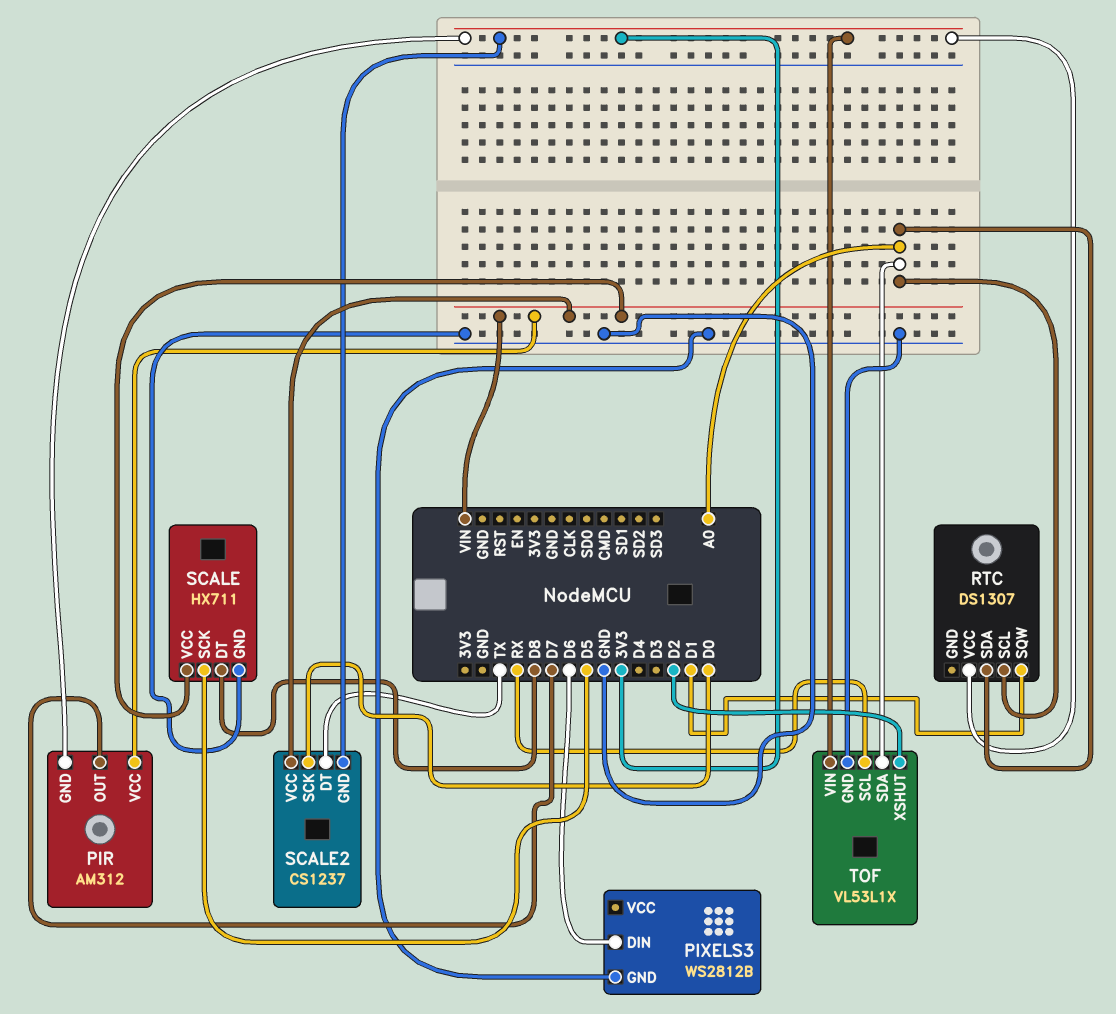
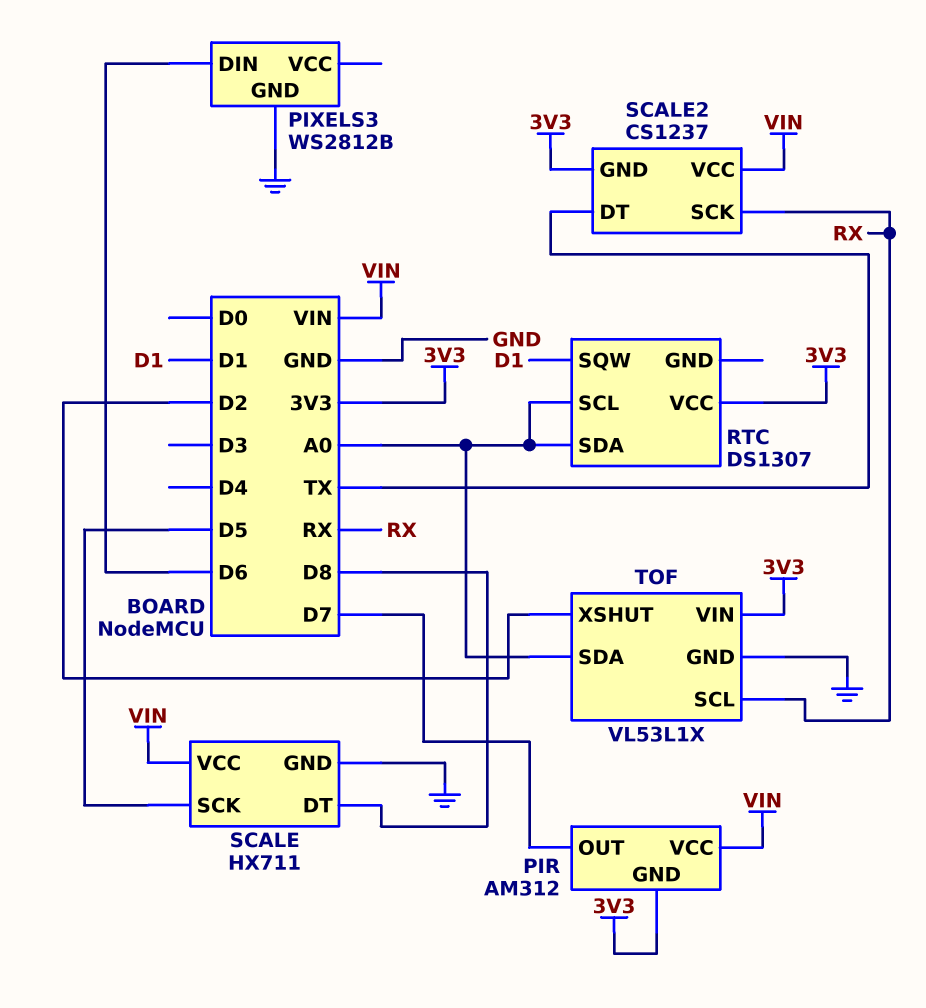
SCALE2 pin SCK: D0 -> RX

